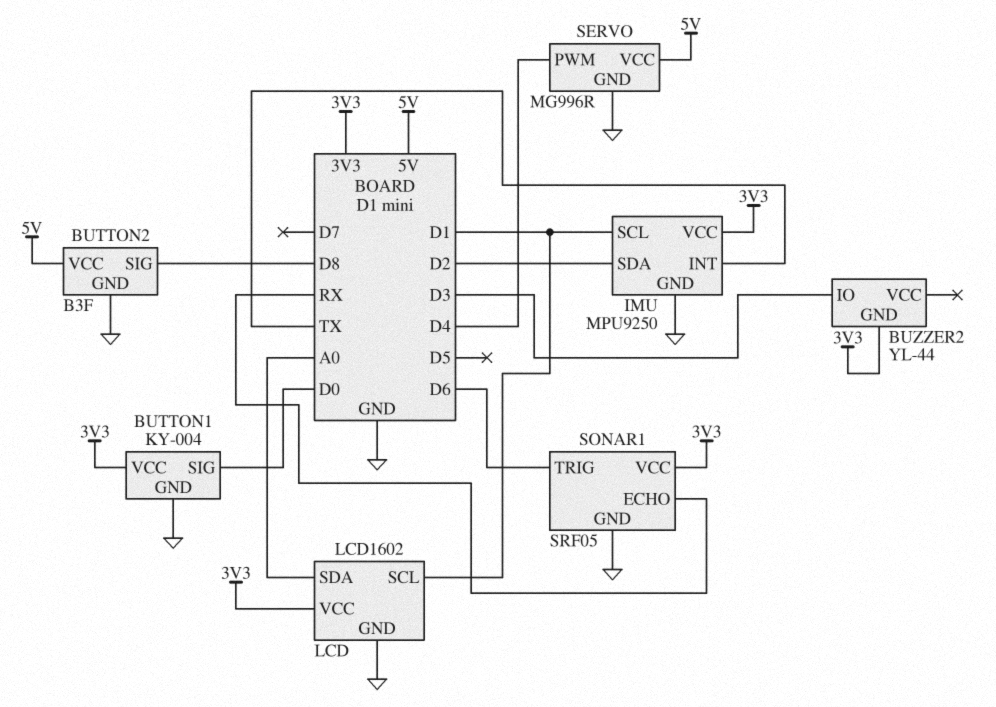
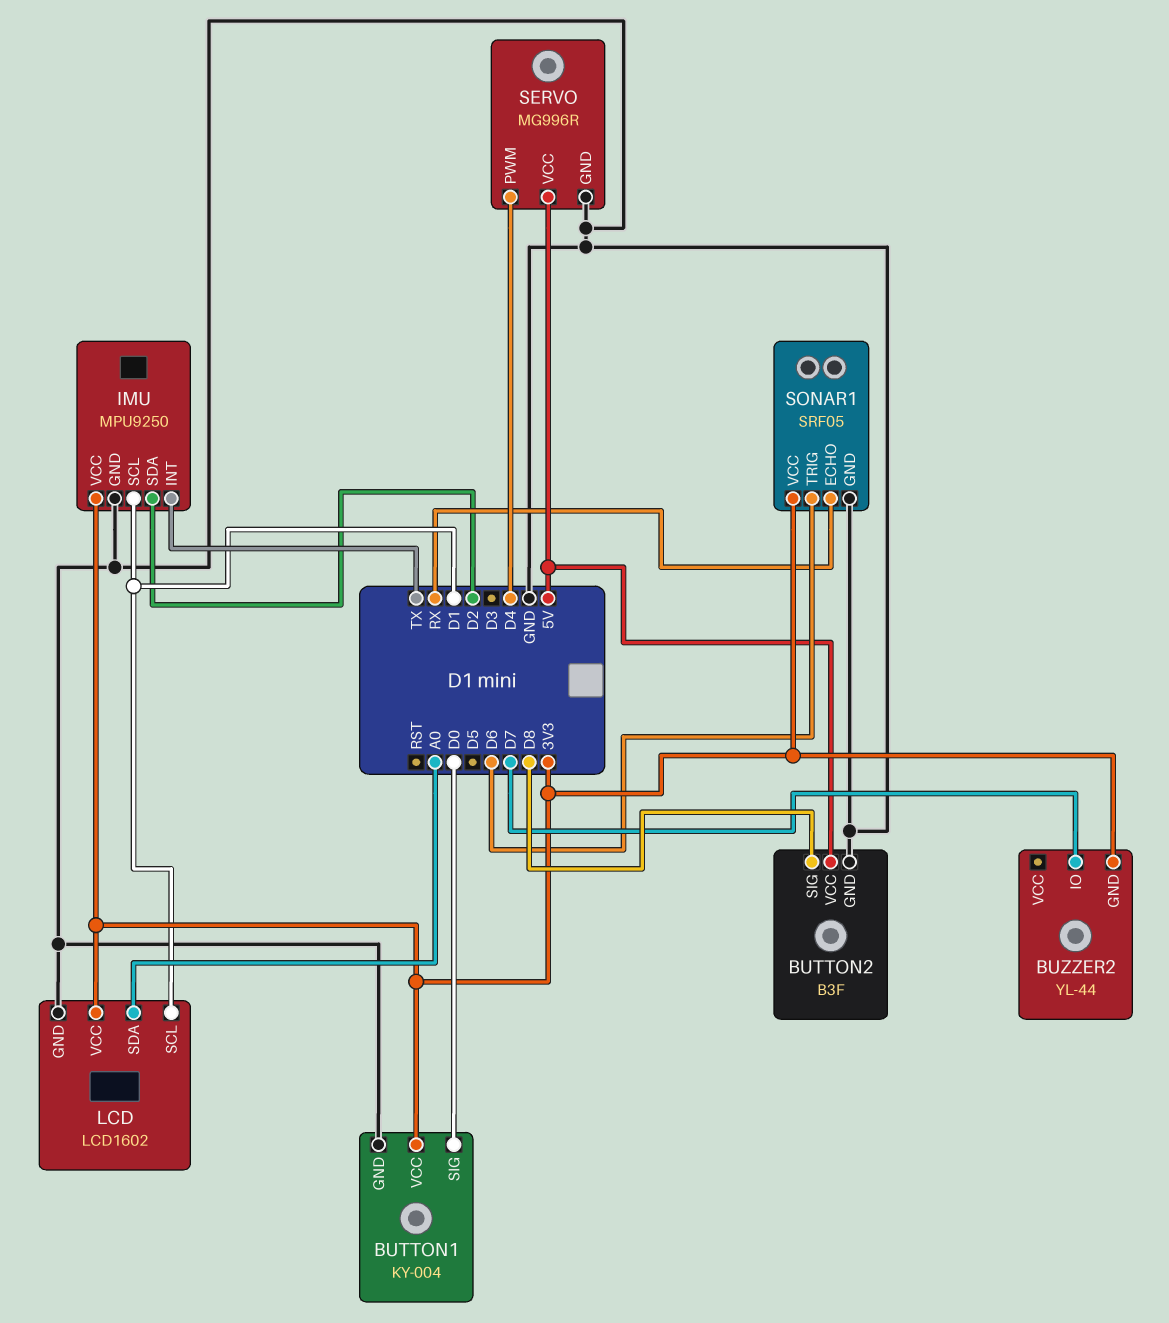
BUZZER2 pin IO: D3 -> D7

